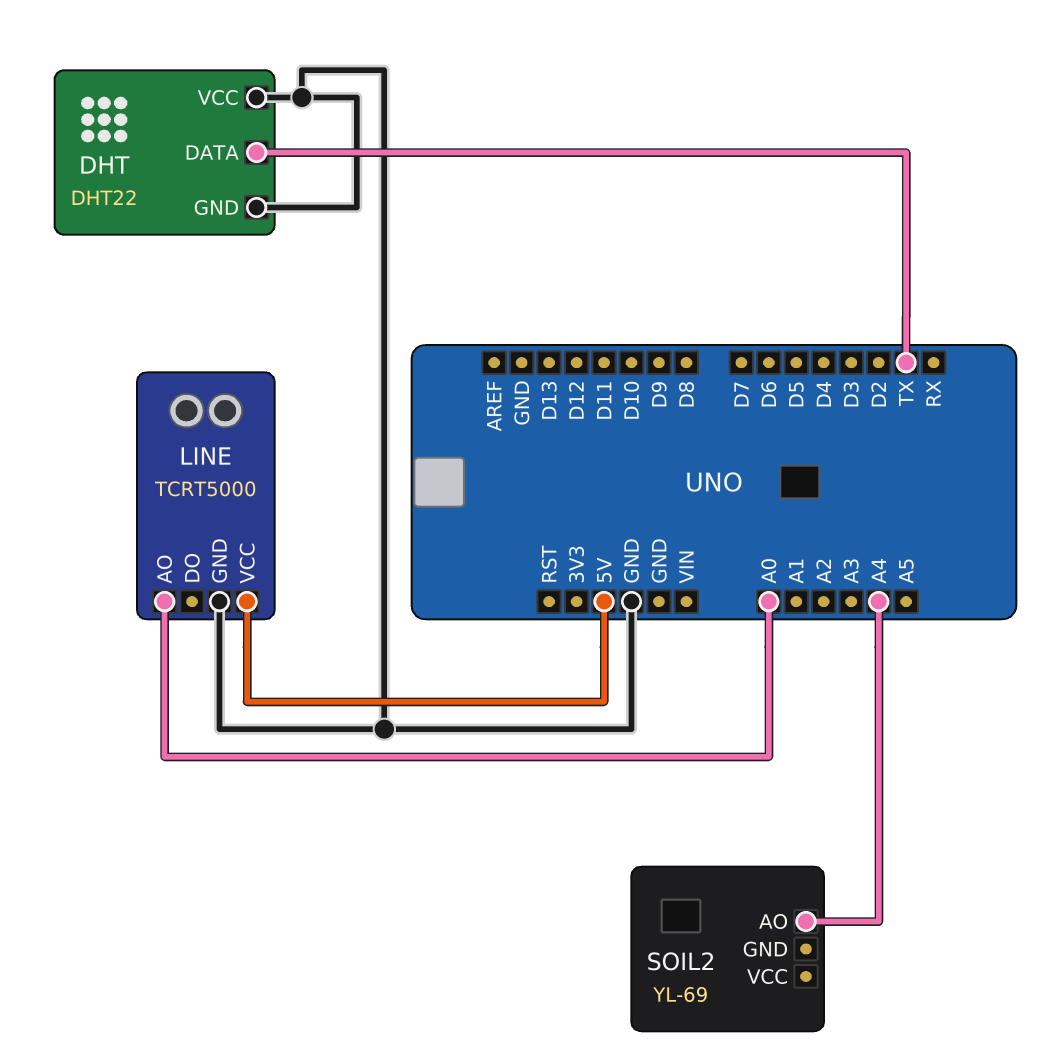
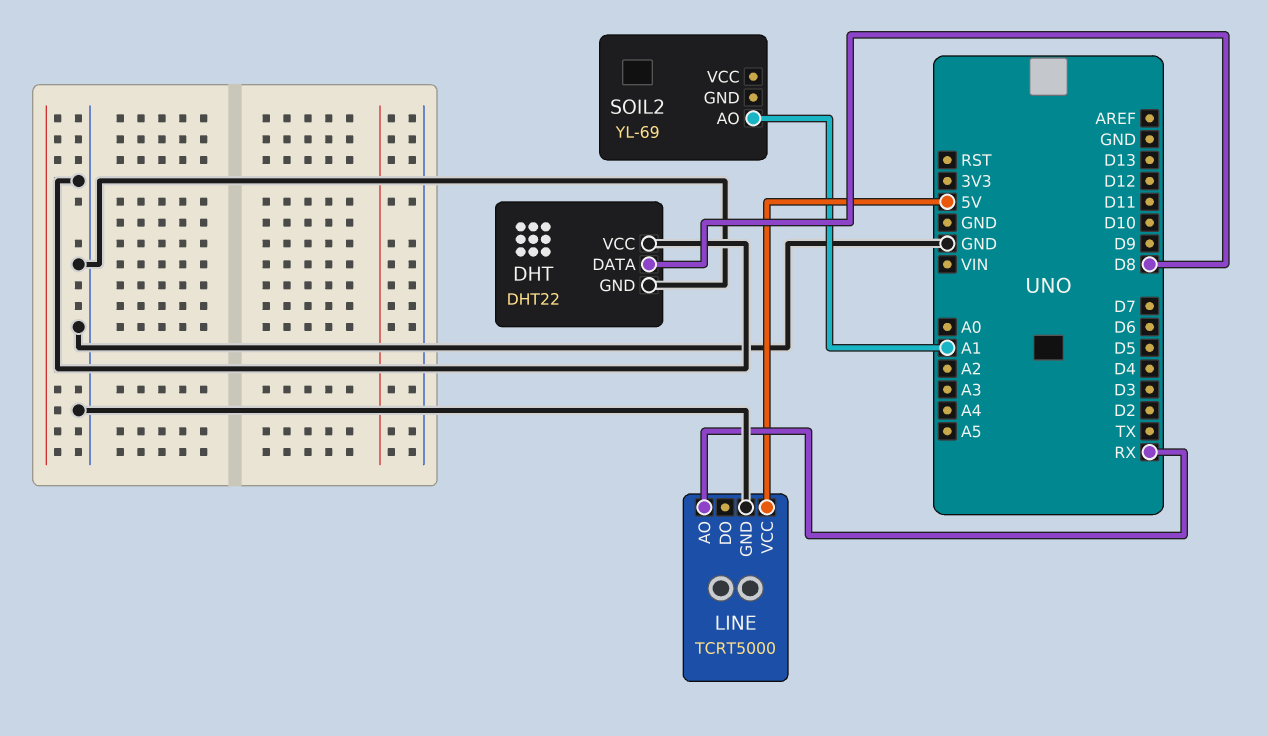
DHT pin DATA: TX -> D8
LINE pin AO: A0 -> RX
SOIL2 pin AO: A4 -> A1

